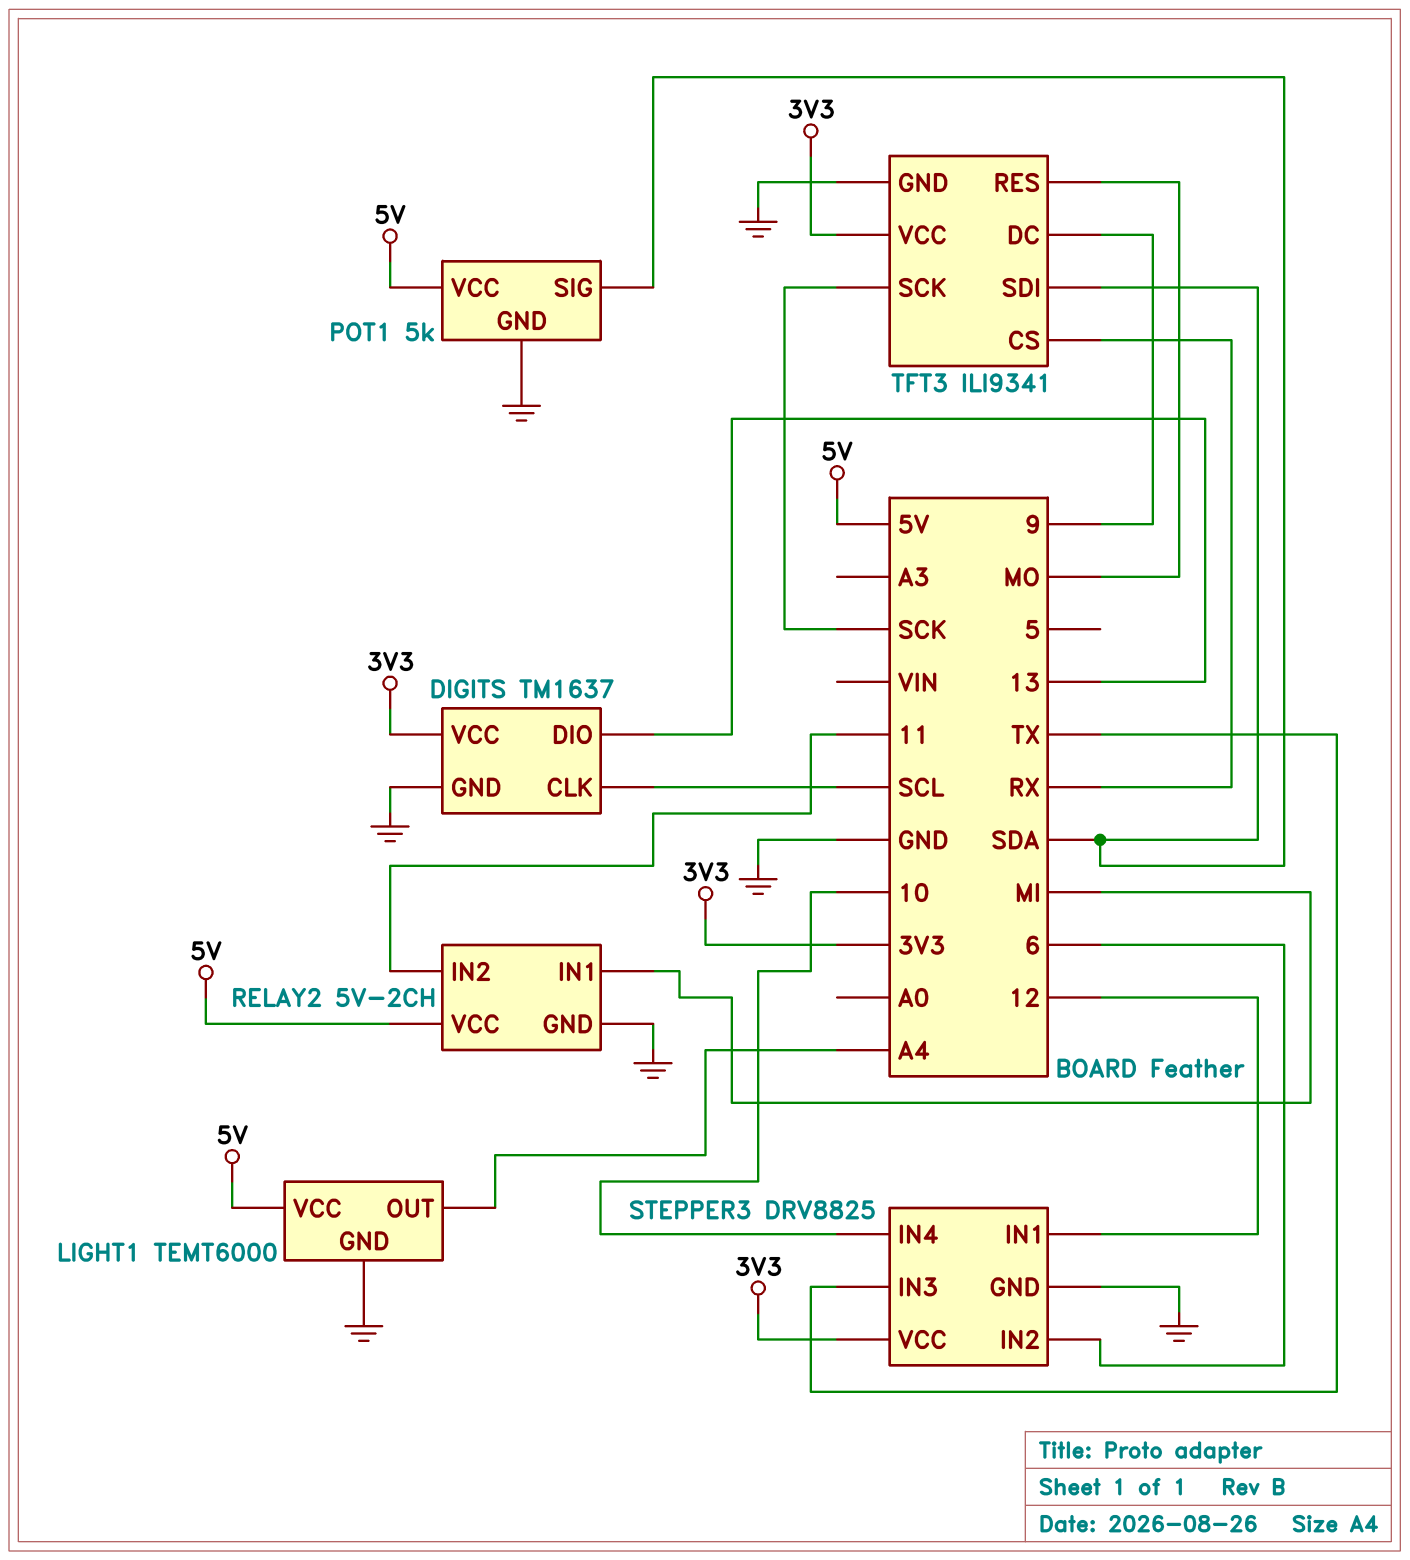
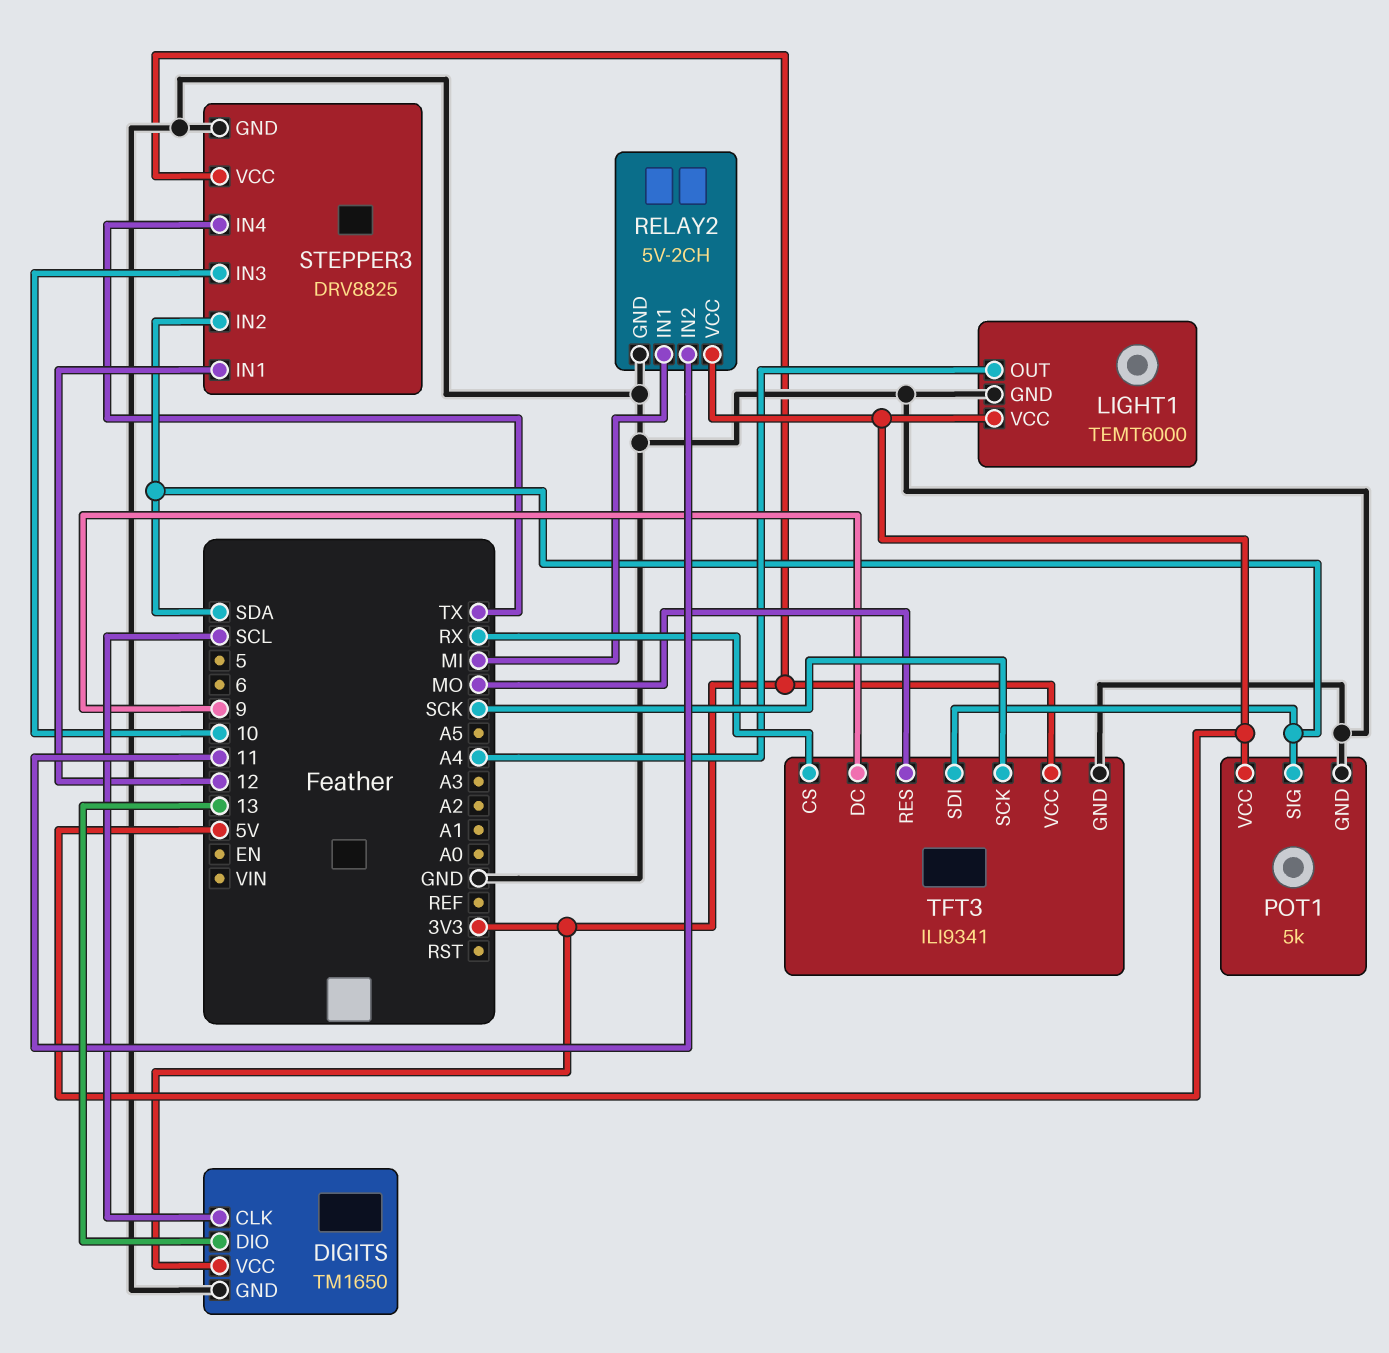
DIGITS: TM1637 -> TM1650
STEPPER3 pin IN2: 6 -> SDA
STEPPER3 pin IN3: TX -> 10
STEPPER3 pin IN4: 10 -> TX

